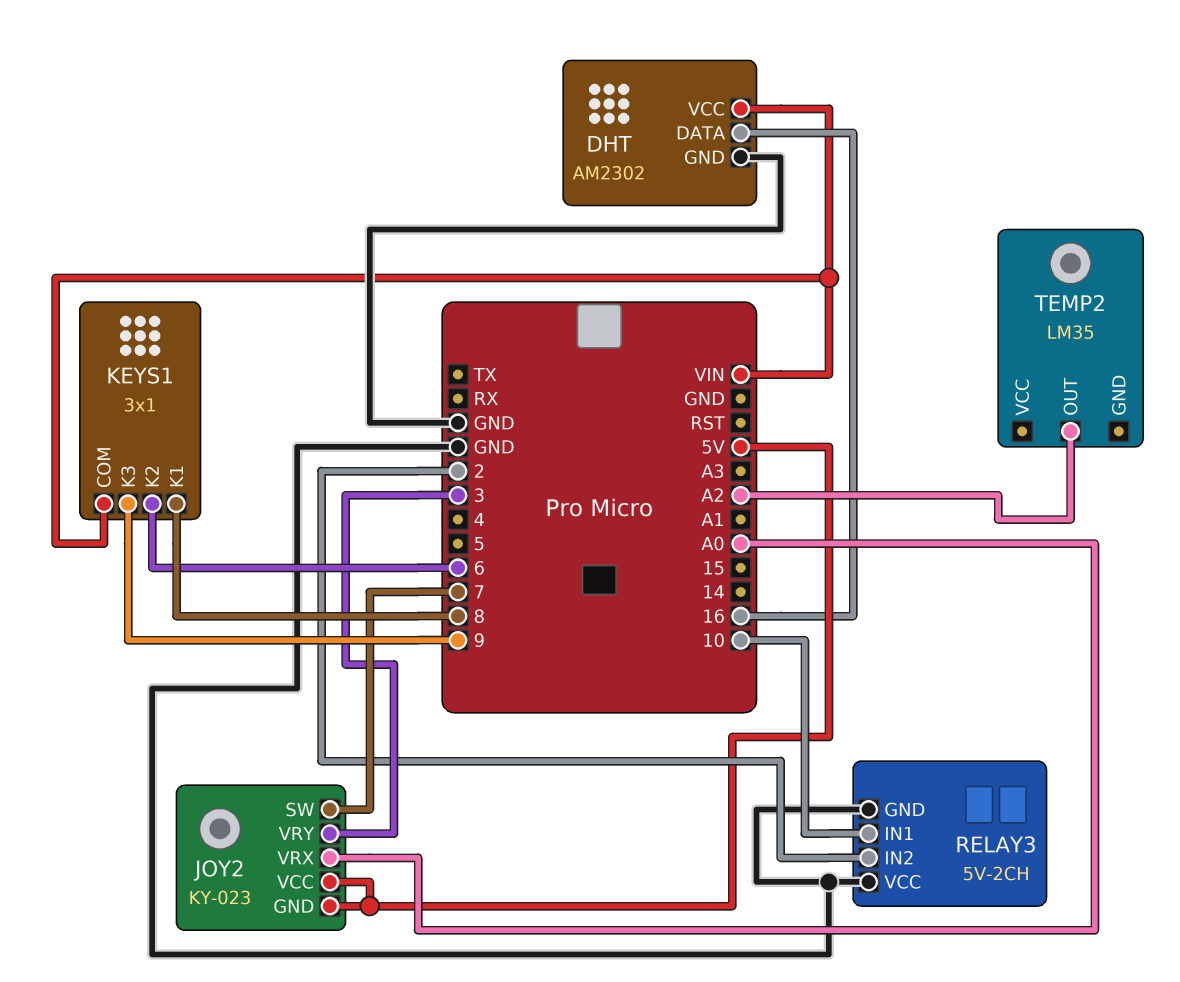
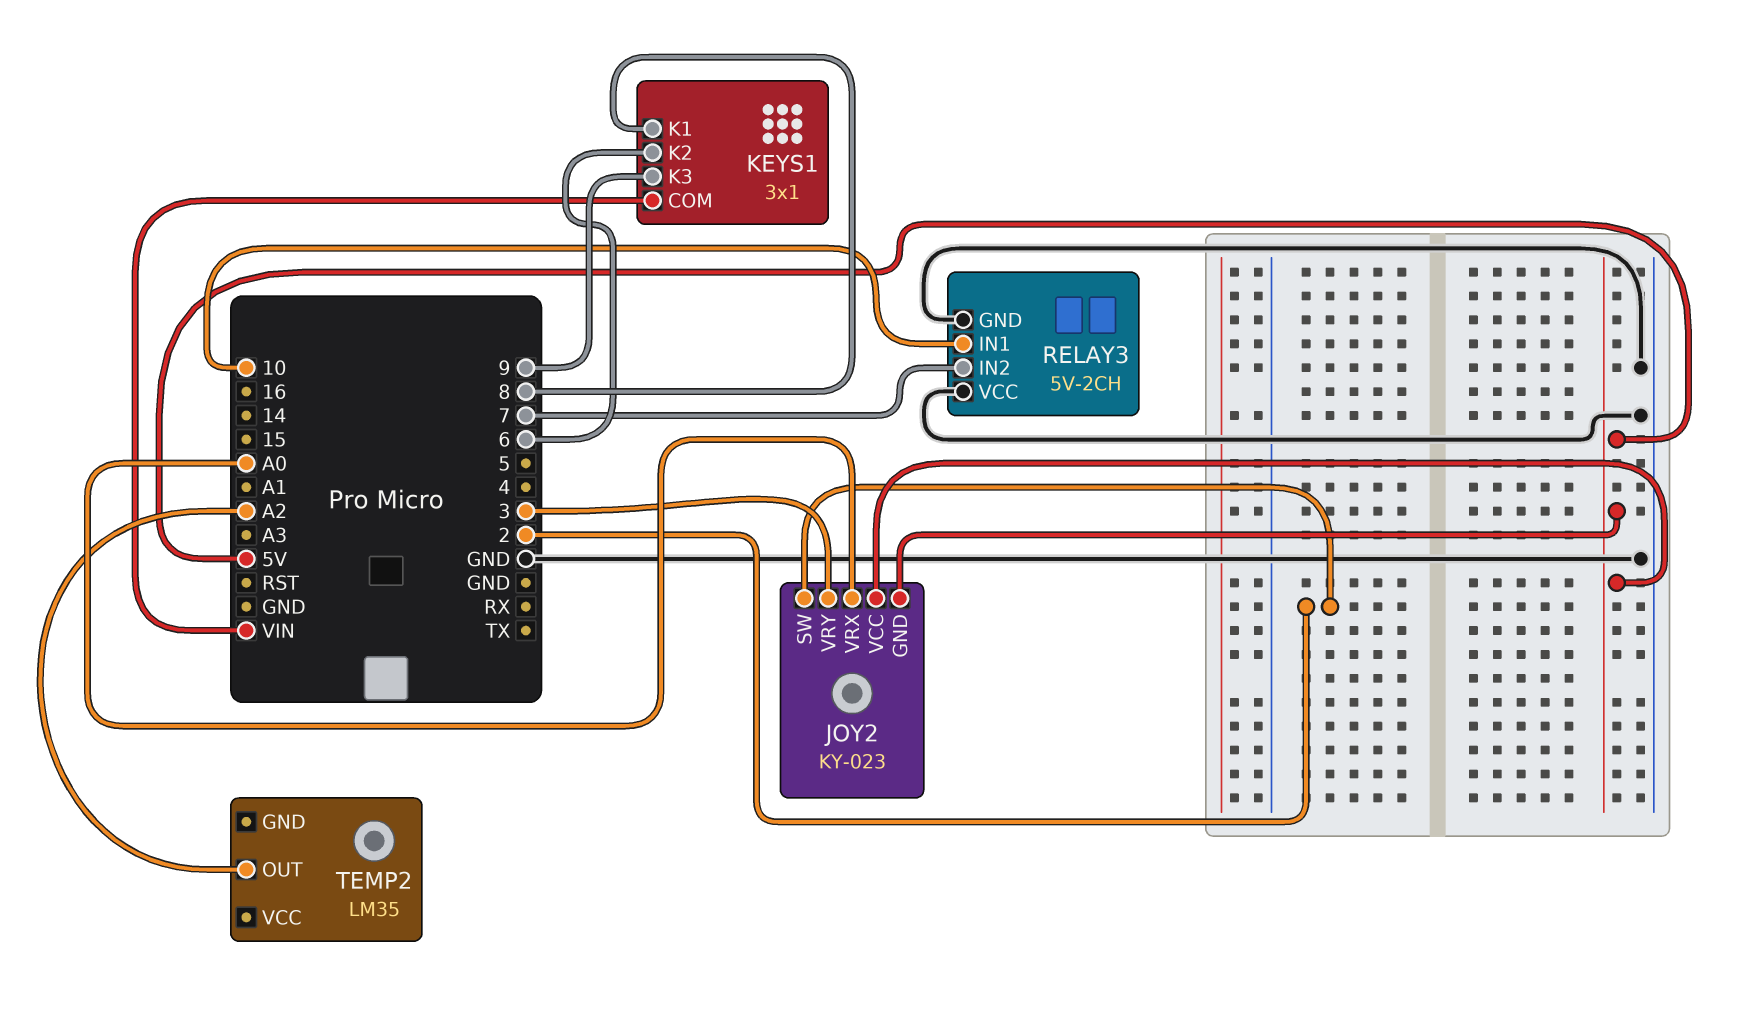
DHT: AM2302 -> none
DHT pin DATA: 16 -> none
DHT pin GND: GND -> none
DHT pin VCC: VIN -> none
JOY2 pin SW: 7 -> 2
RELAY3 pin IN2: 2 -> 7

